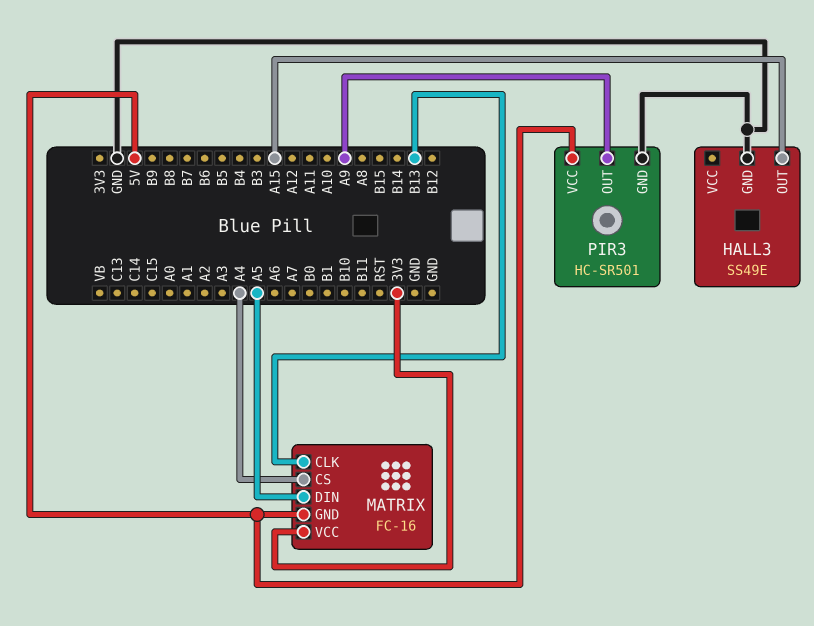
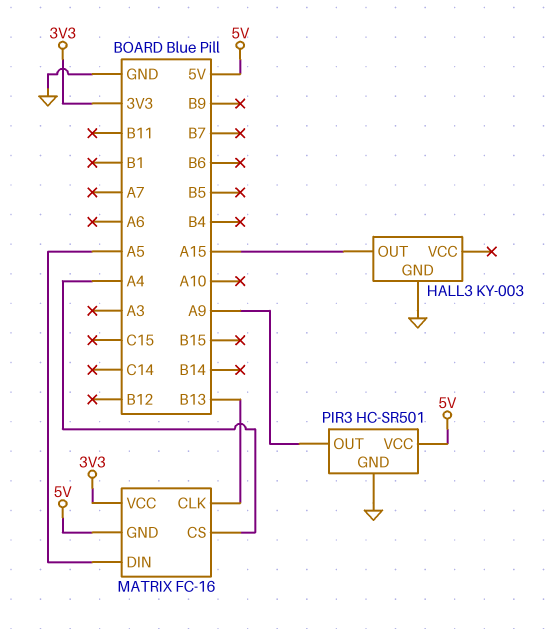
HALL3: SS49E -> KY-003

